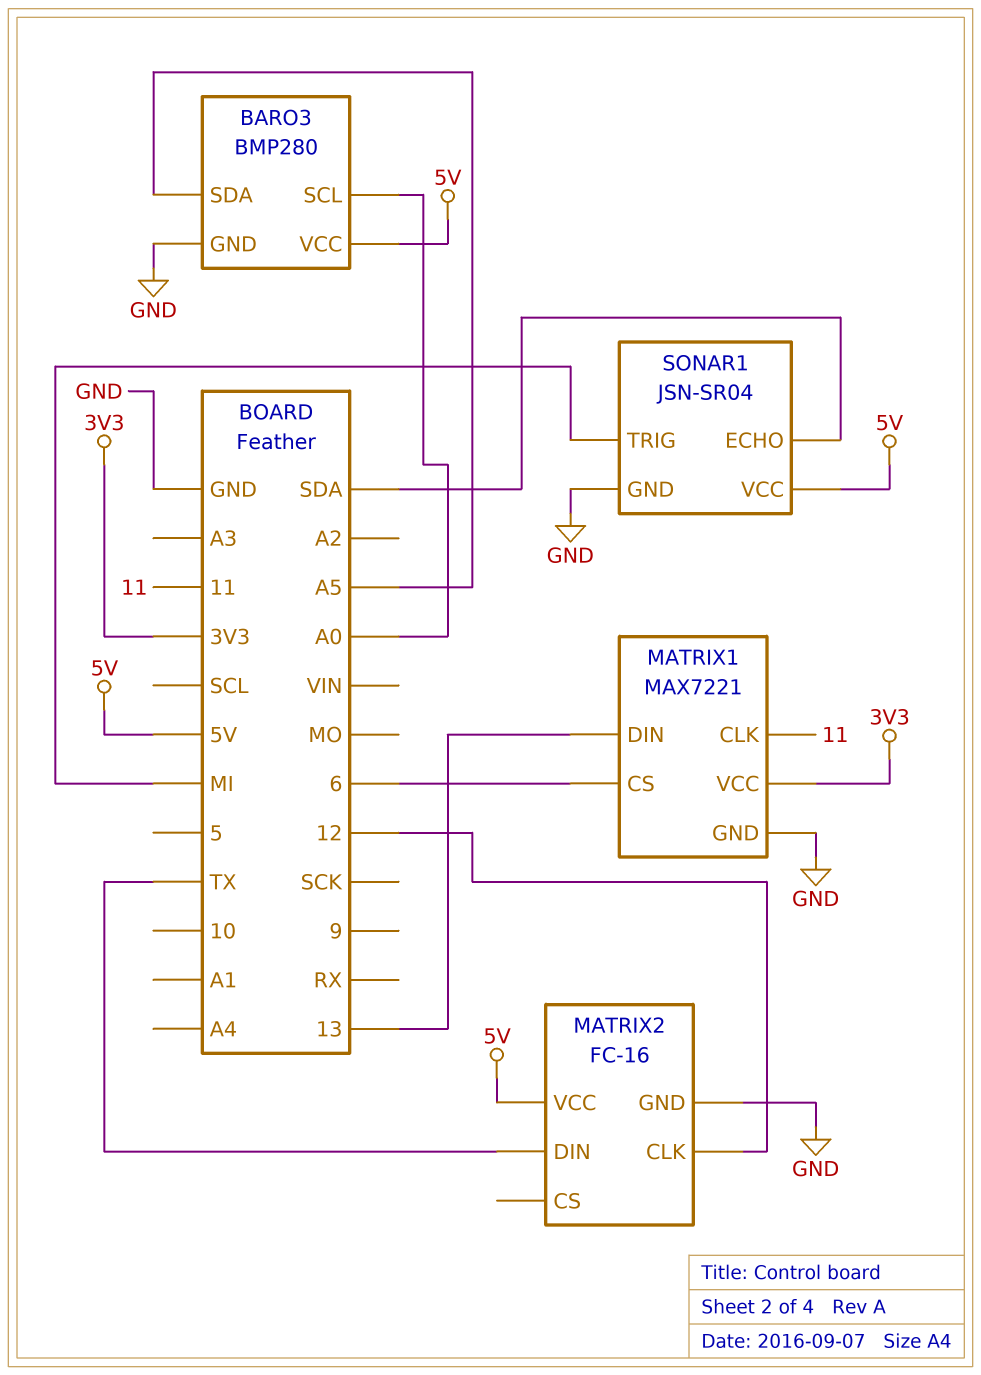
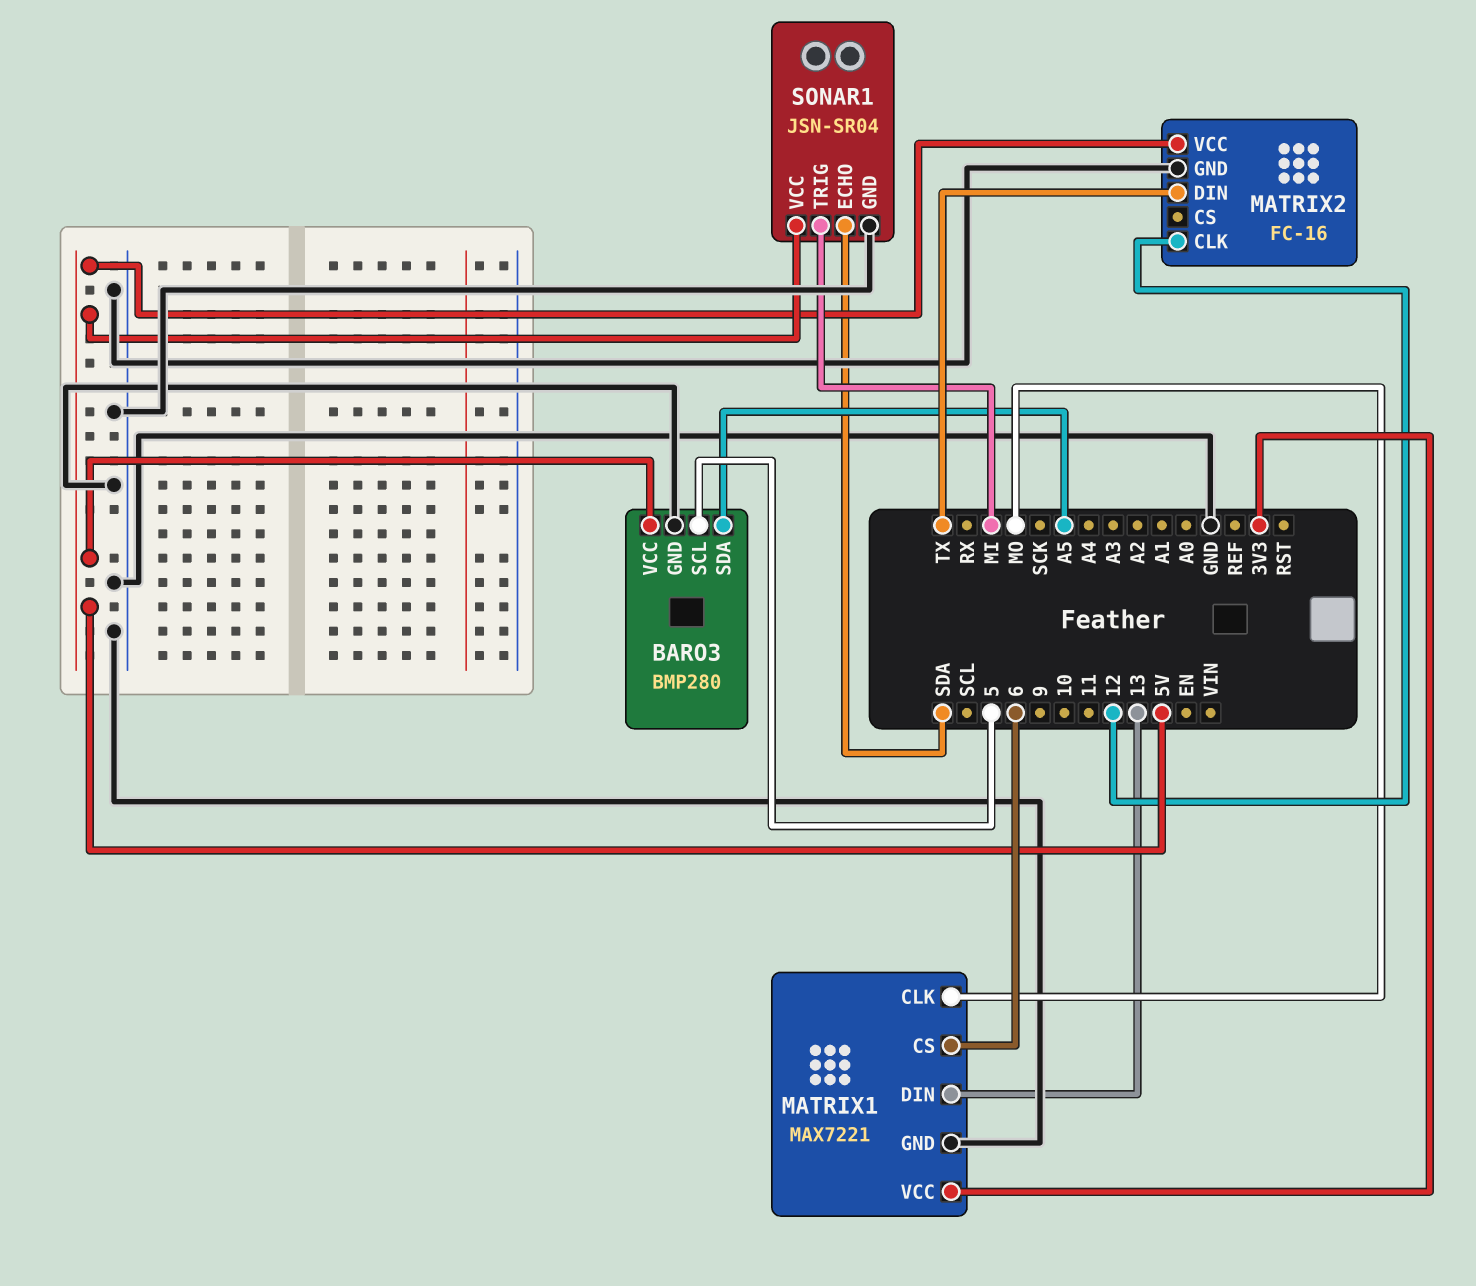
BARO3 pin SCL: A0 -> 5
MATRIX1 pin CLK: 11 -> MO

